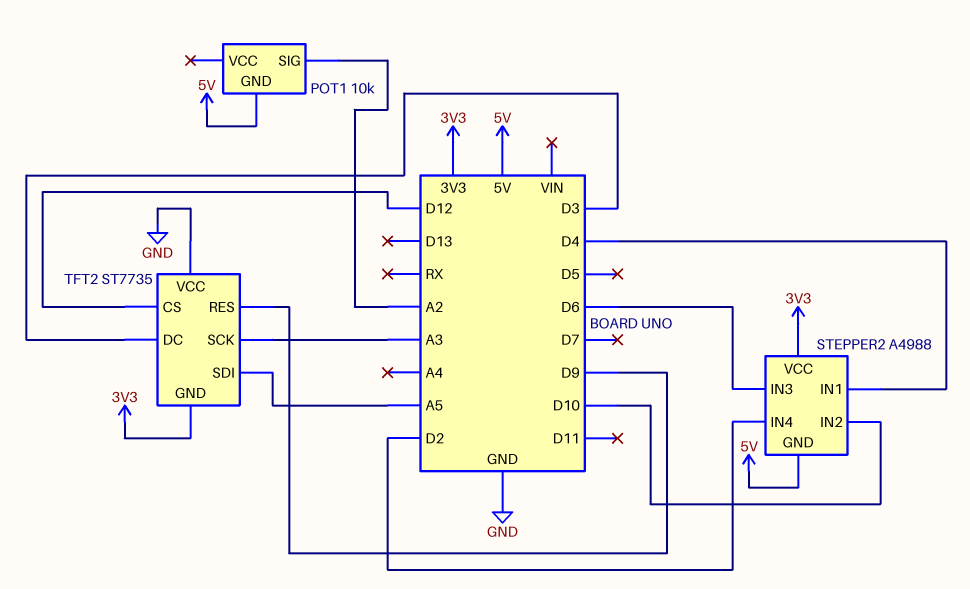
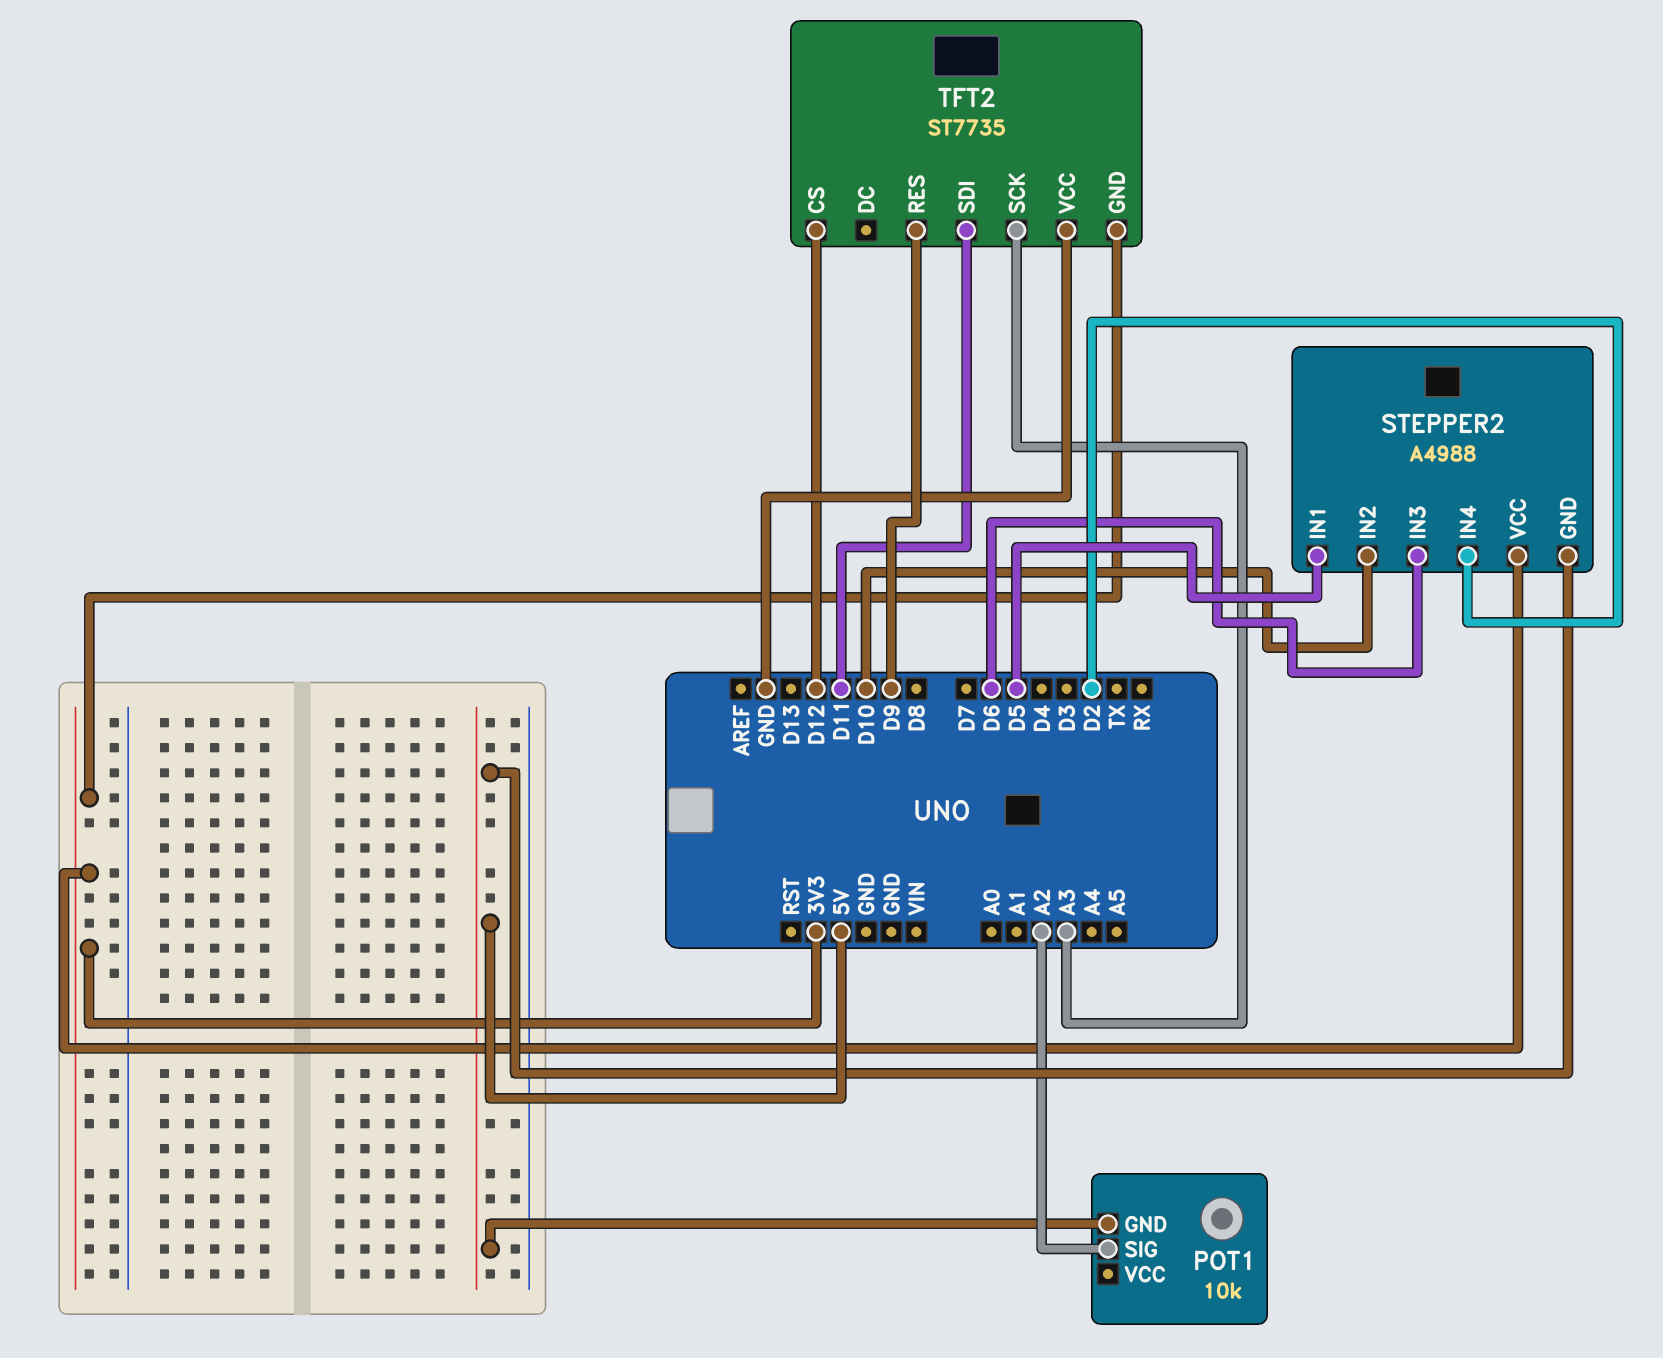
STEPPER2 pin IN1: D4 -> D5
TFT2 pin DC: D3 -> none
TFT2 pin SDI: A5 -> D11

